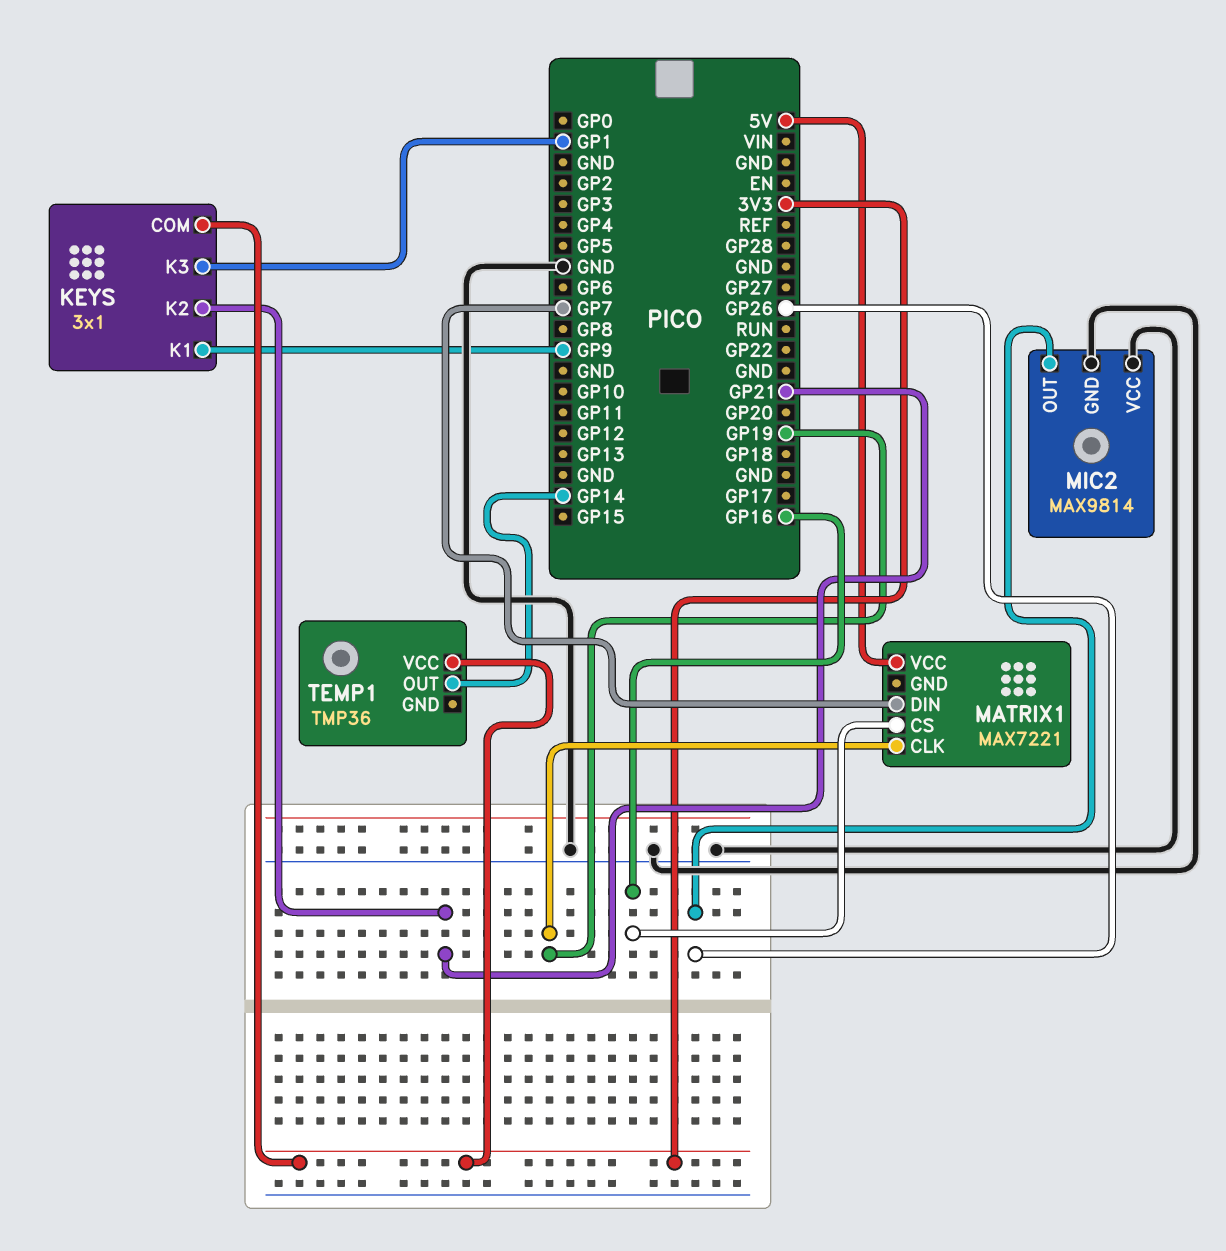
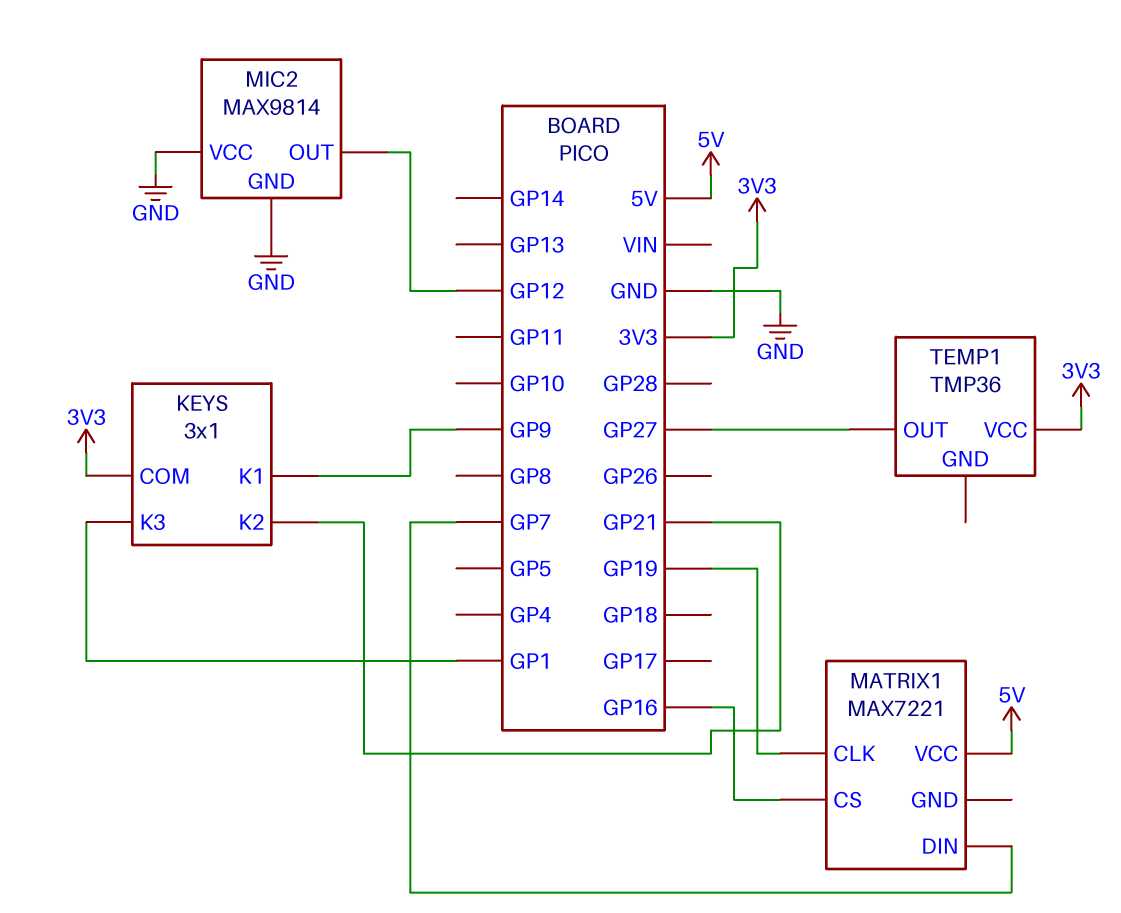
MIC2 pin OUT: GP26 -> GP12
TEMP1 pin OUT: GP14 -> GP27

